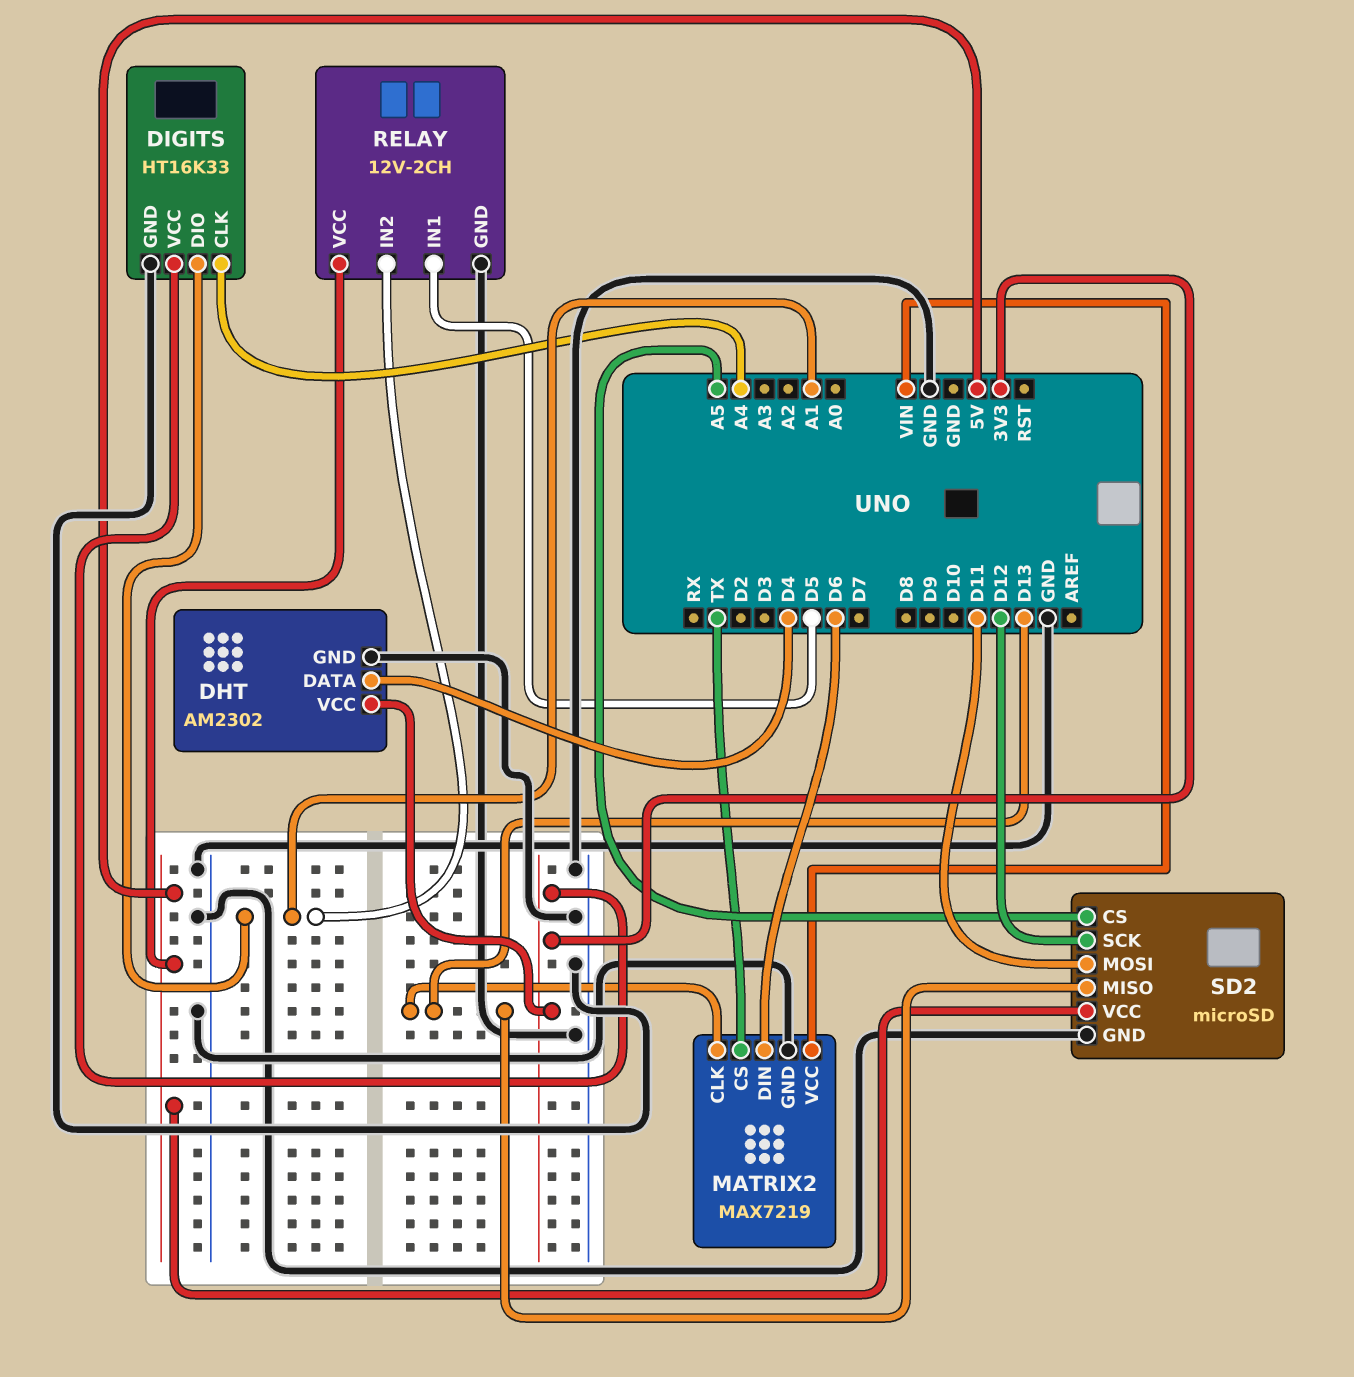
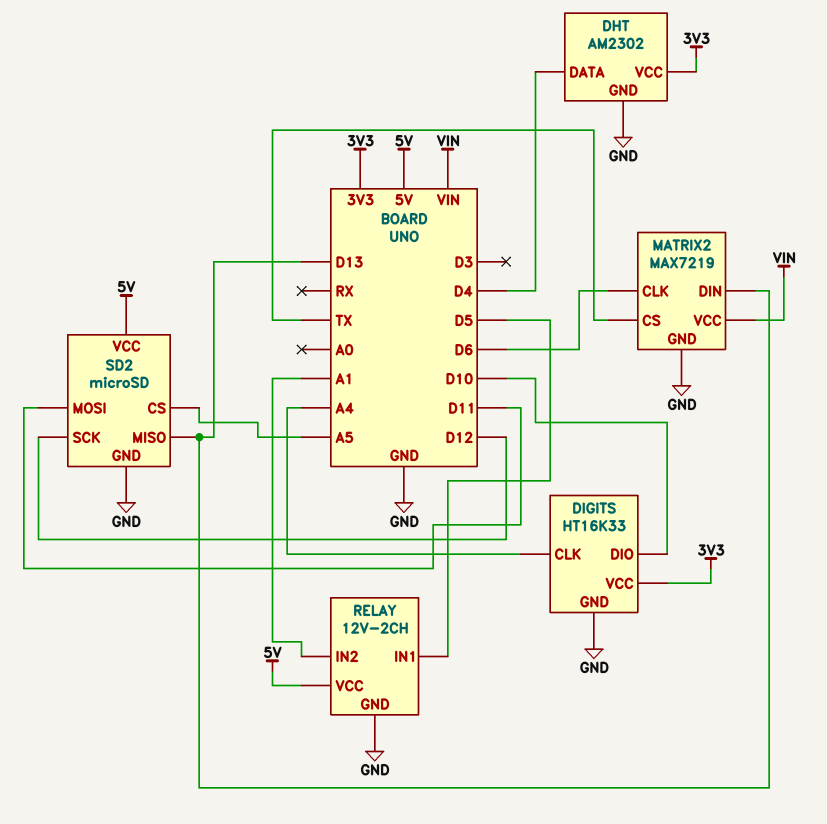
DIGITS pin DIO: A1 -> D10
MATRIX2 pin CLK: D13 -> D6
MATRIX2 pin DIN: D6 -> D13

